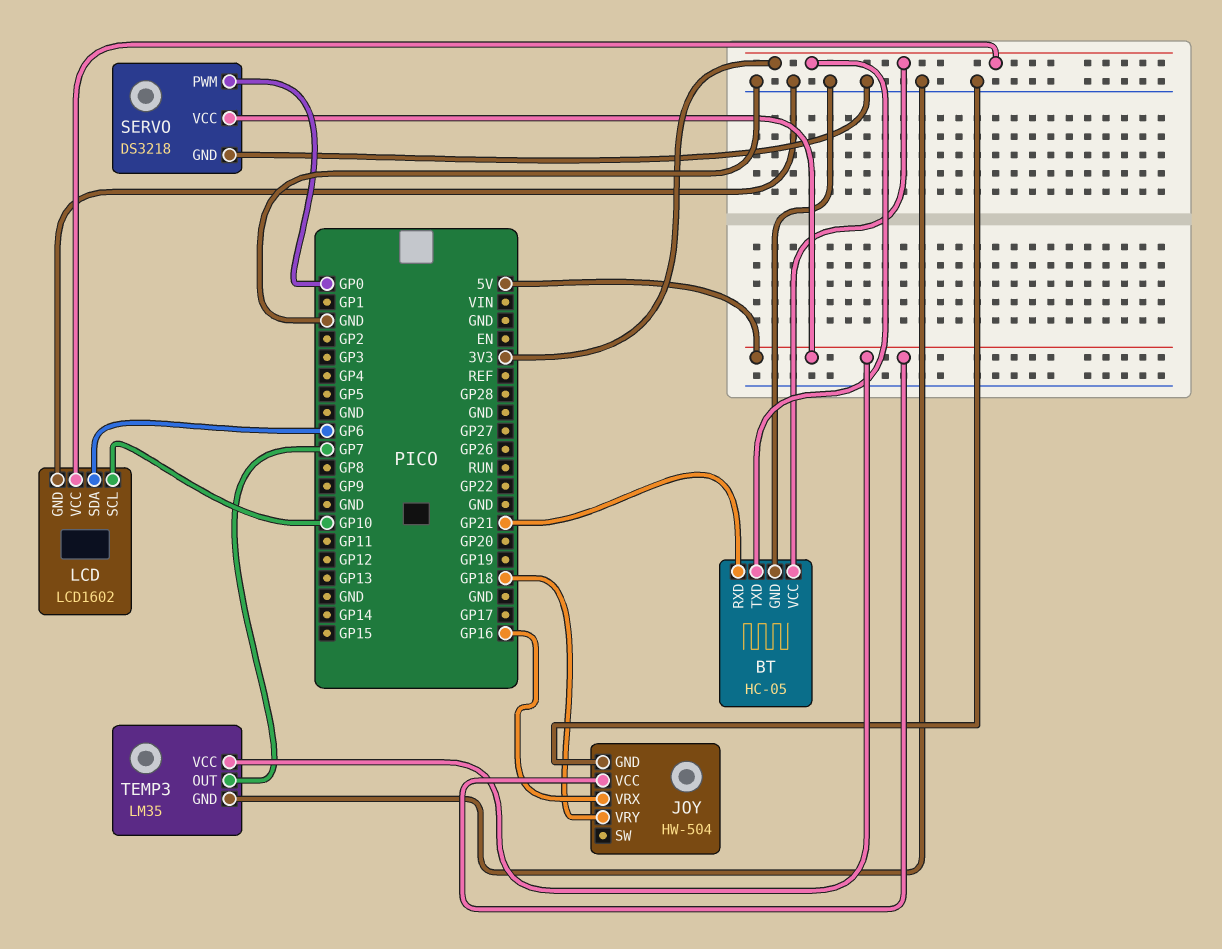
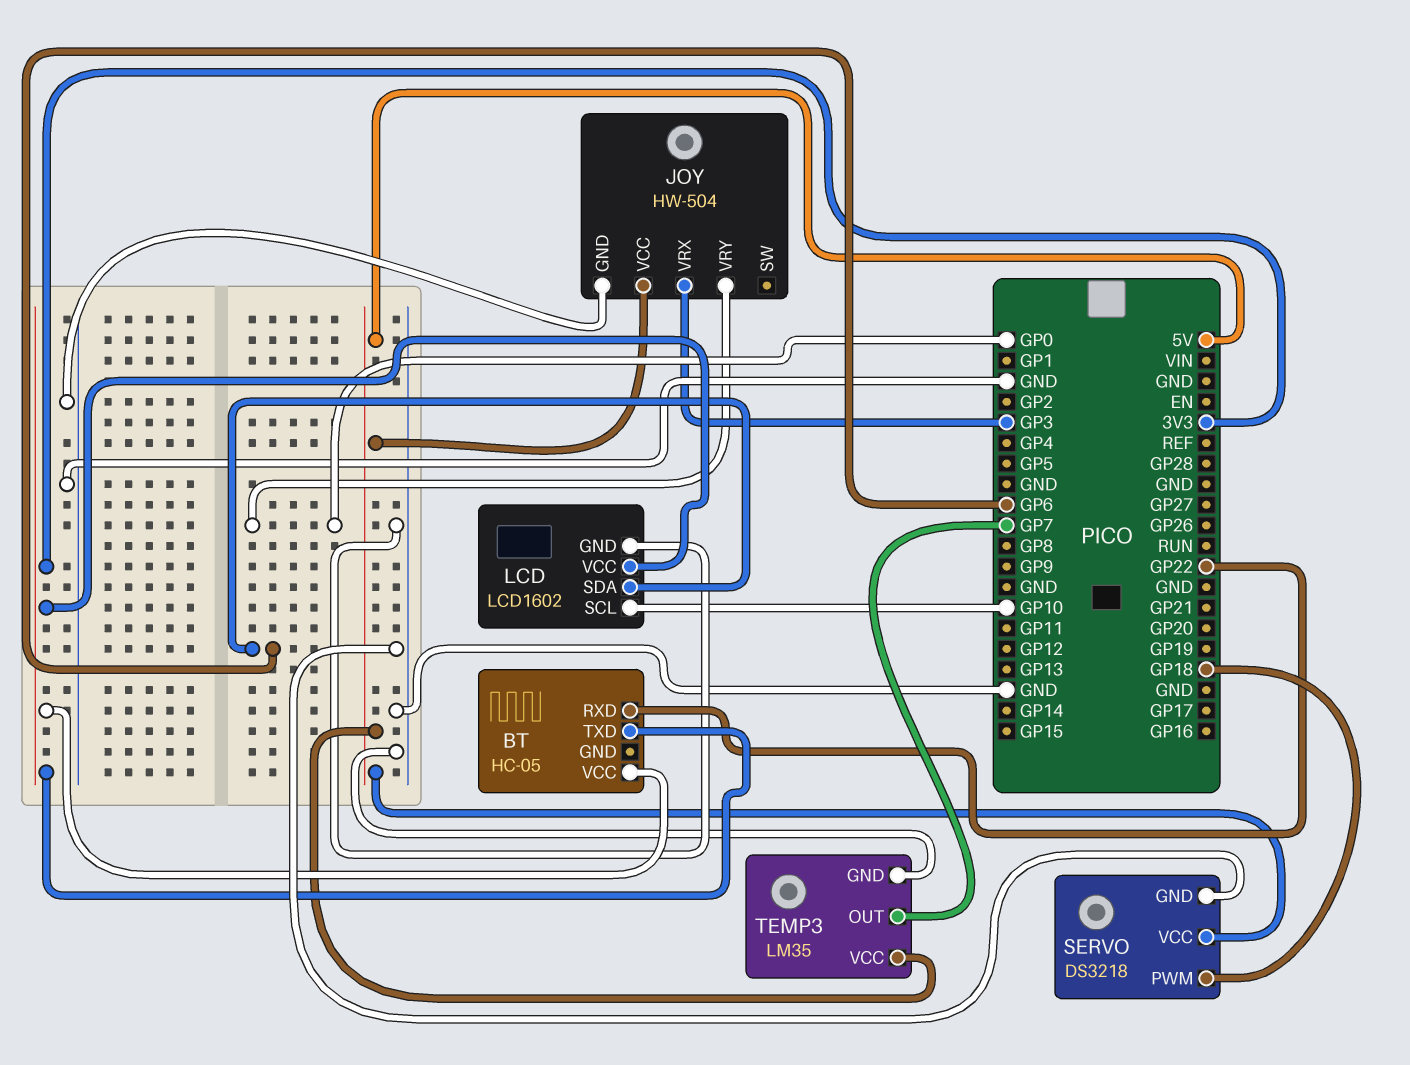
BT pin GND: GND -> none
BT pin RXD: GP21 -> GP22
JOY pin VRX: GP16 -> GP3
JOY pin VRY: GP18 -> GP0
SERVO pin PWM: GP0 -> GP18

